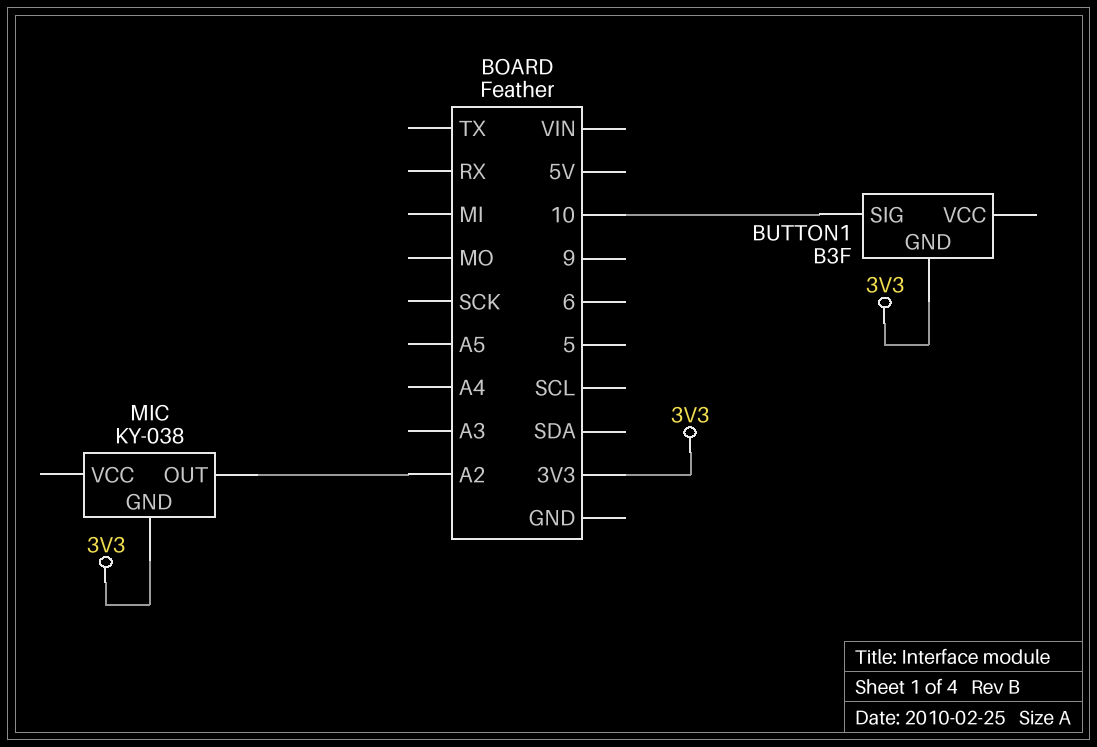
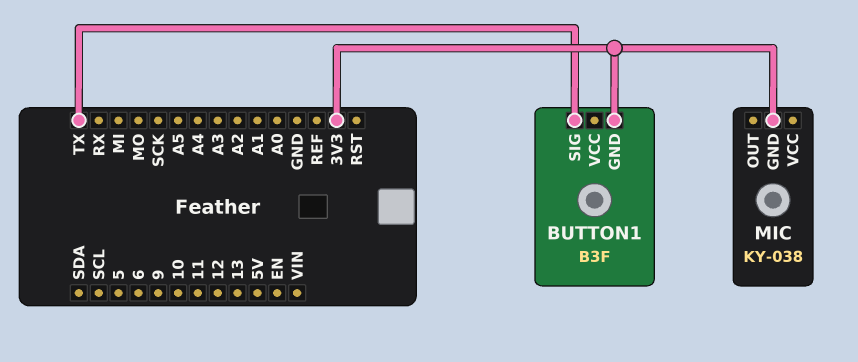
BUTTON1 pin SIG: 10 -> TX
MIC pin OUT: A2 -> none

